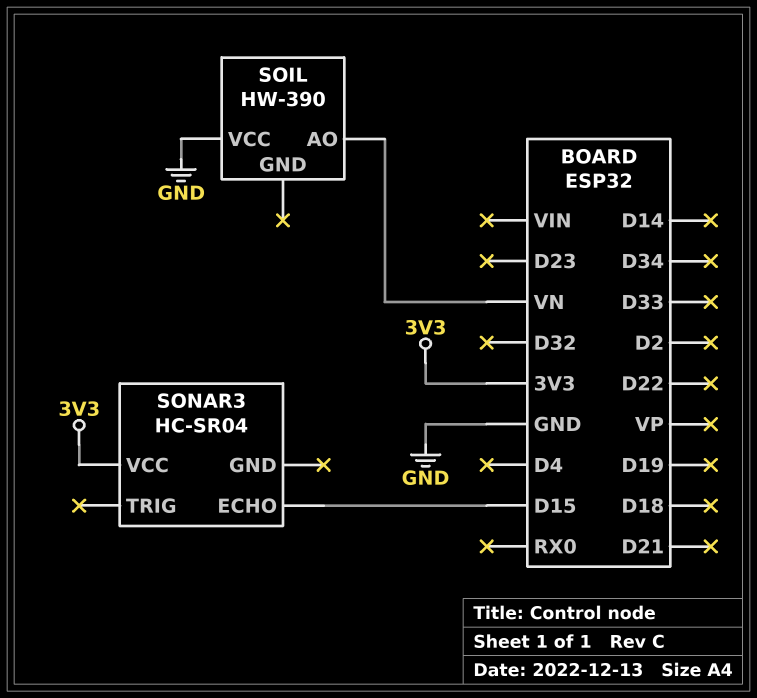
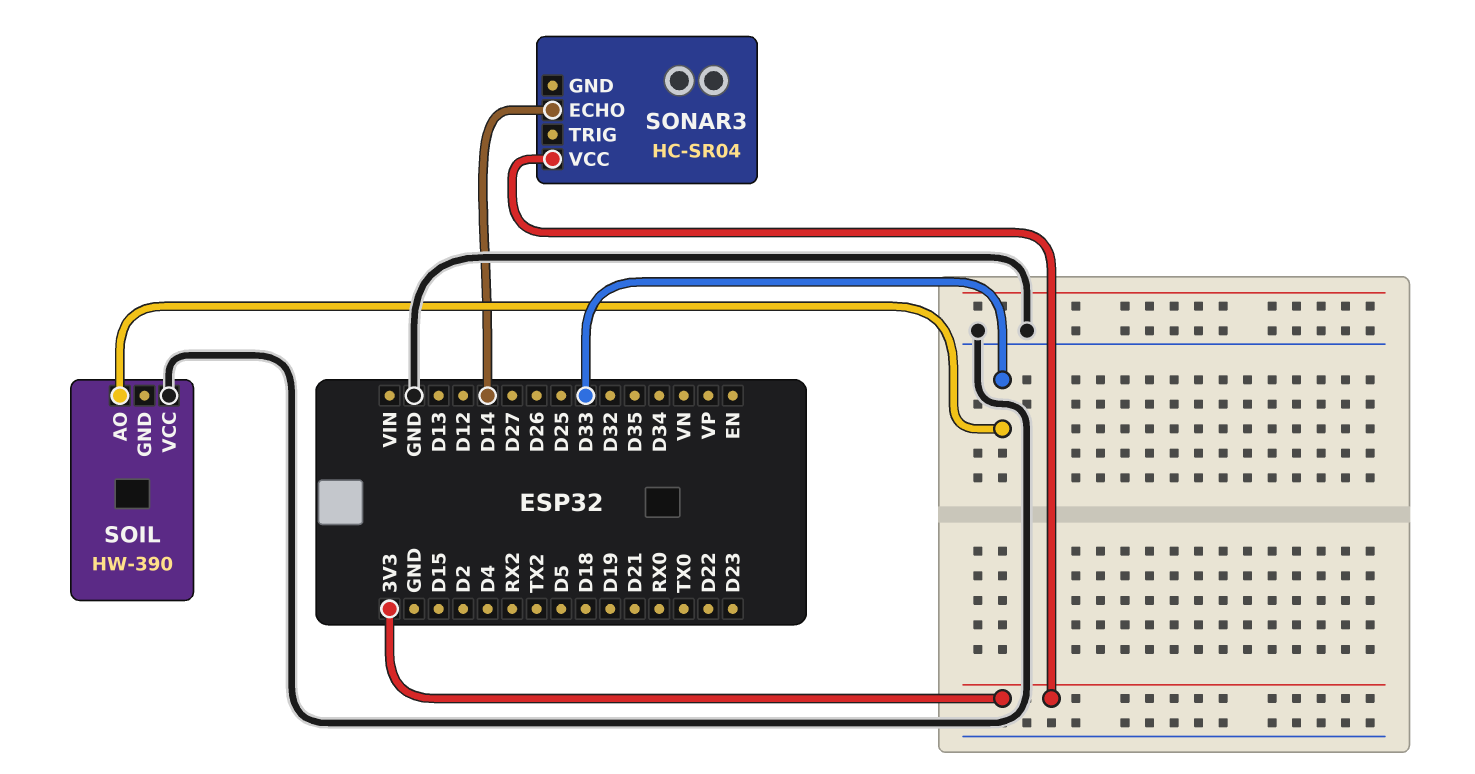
SOIL pin AO: VN -> D33
SONAR3 pin ECHO: D15 -> D14

